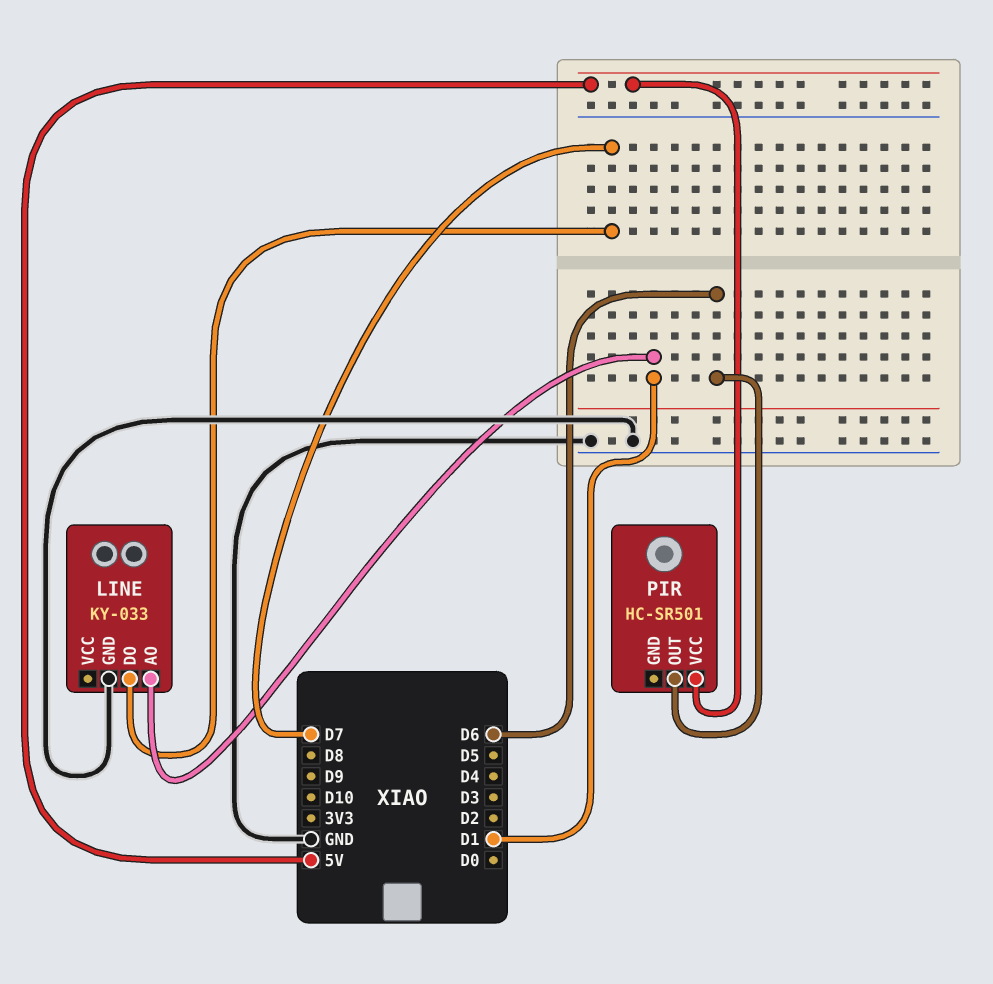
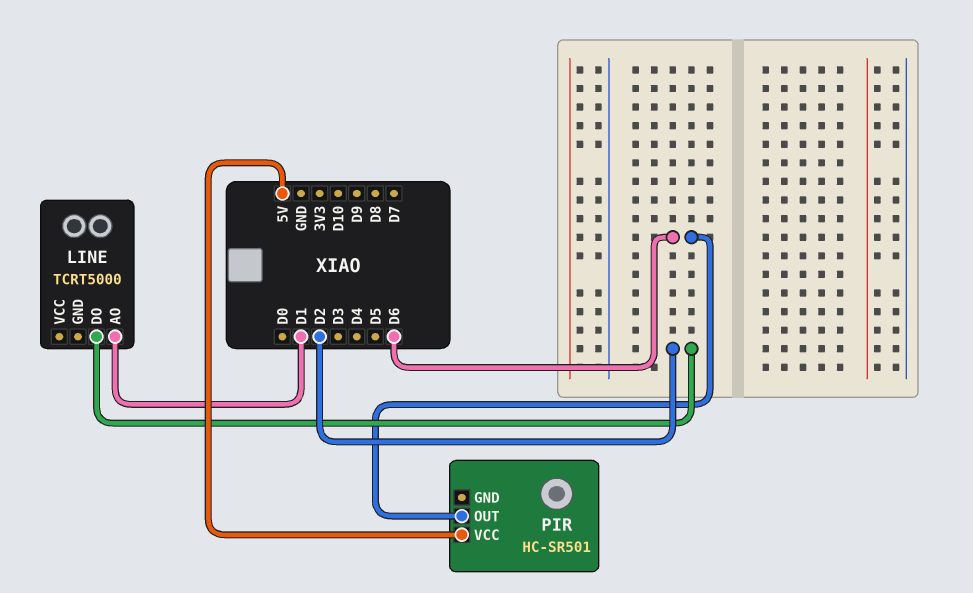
LINE: KY-033 -> TCRT5000
LINE pin DO: D7 -> D2
LINE pin GND: GND -> none

